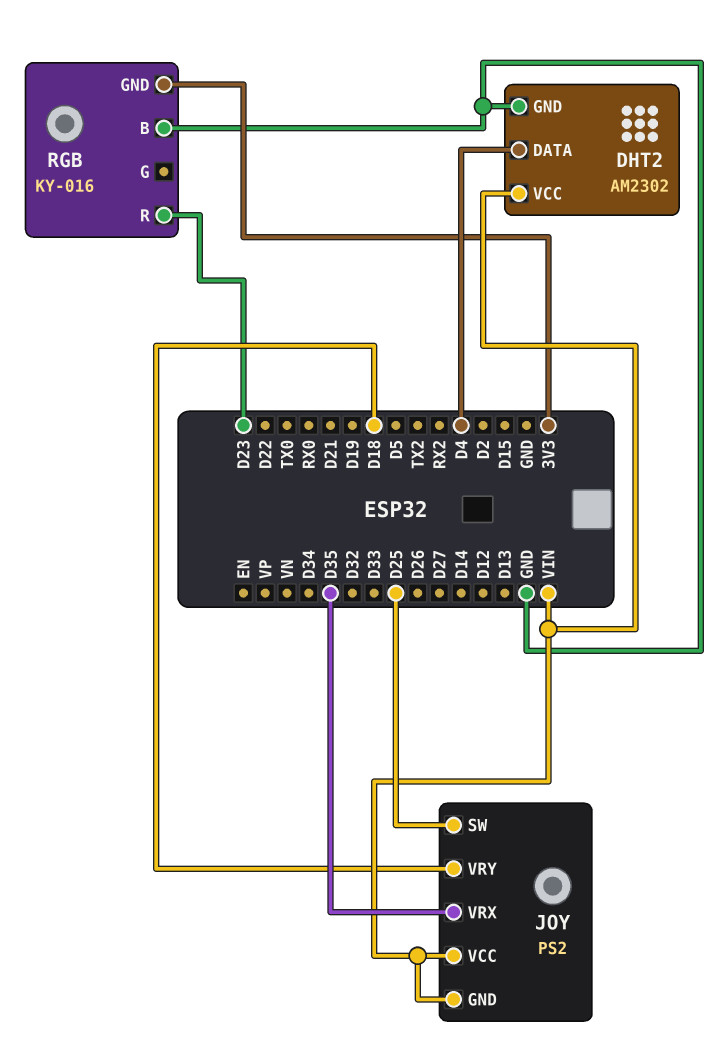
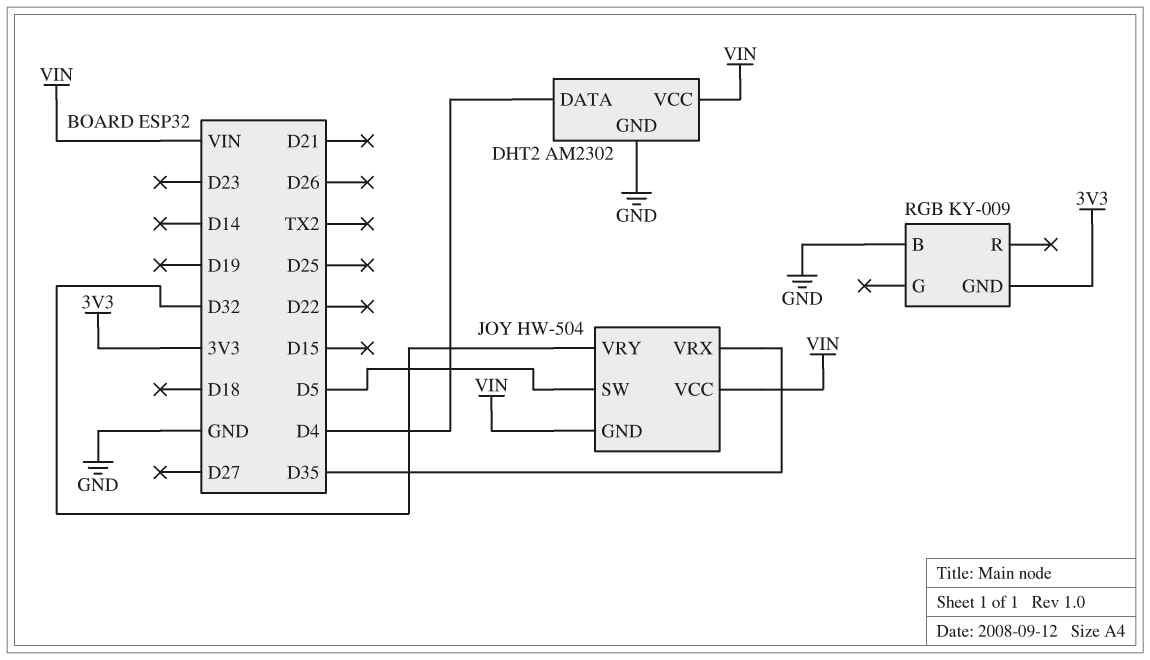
JOY: PS2 -> HW-504
JOY pin SW: D25 -> D5
JOY pin VRY: D18 -> D32
RGB: KY-016 -> KY-009
RGB pin R: D23 -> none

